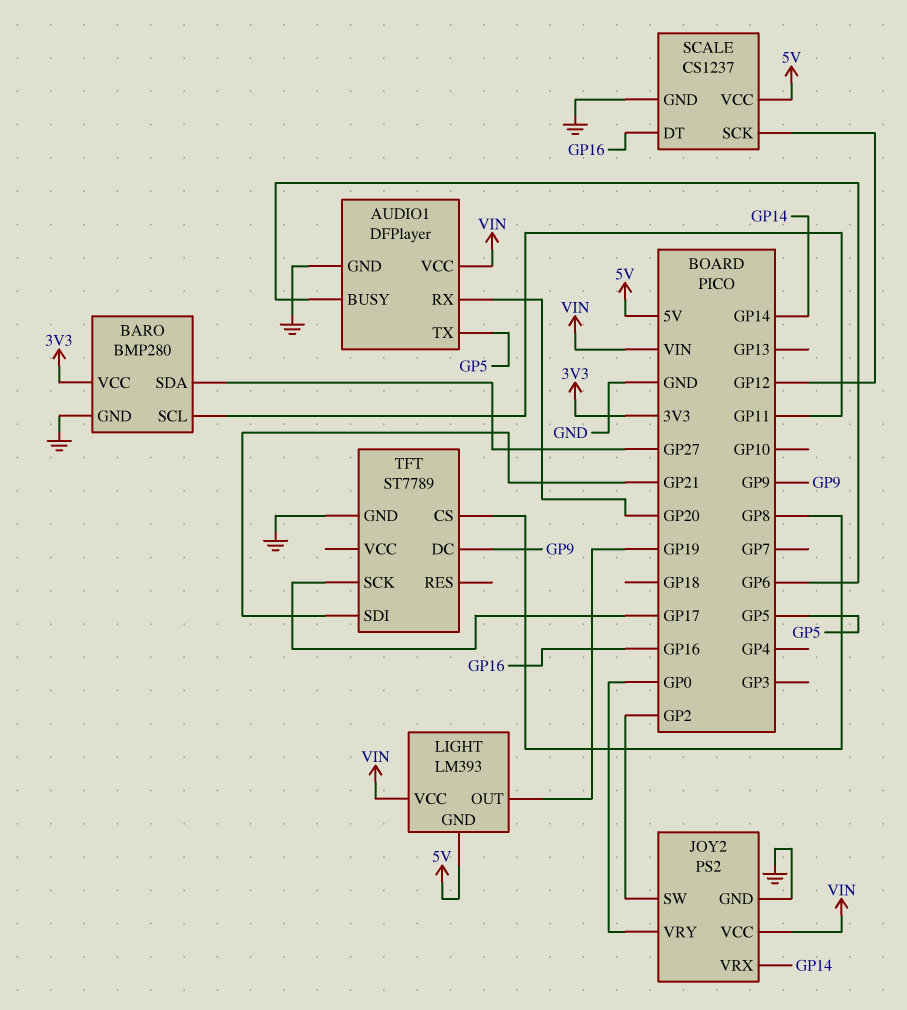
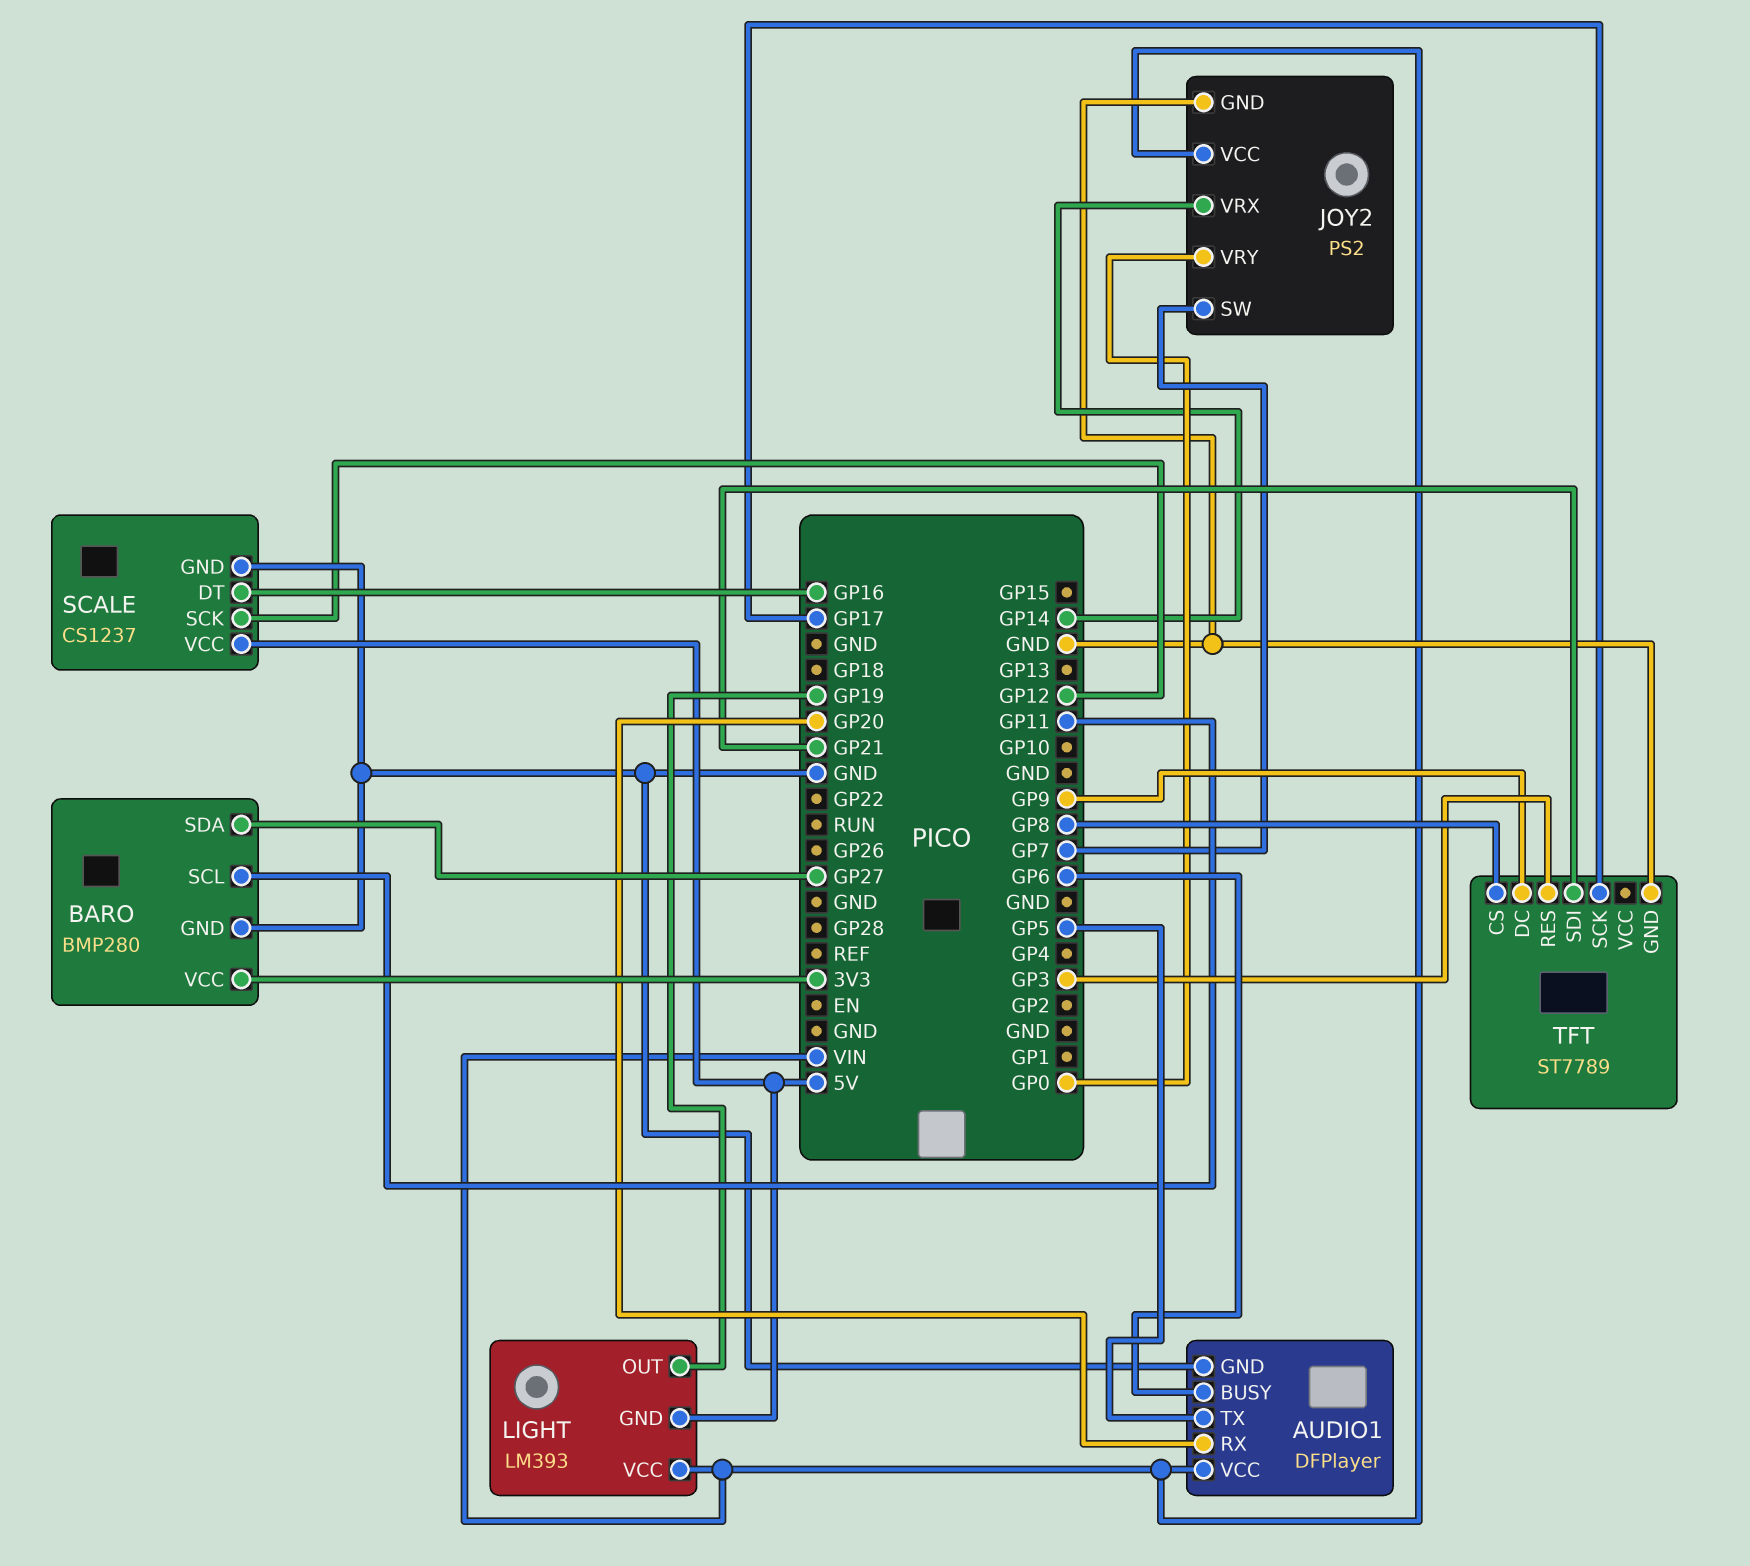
JOY2 pin SW: GP2 -> GP7
TFT pin RES: none -> GP3

